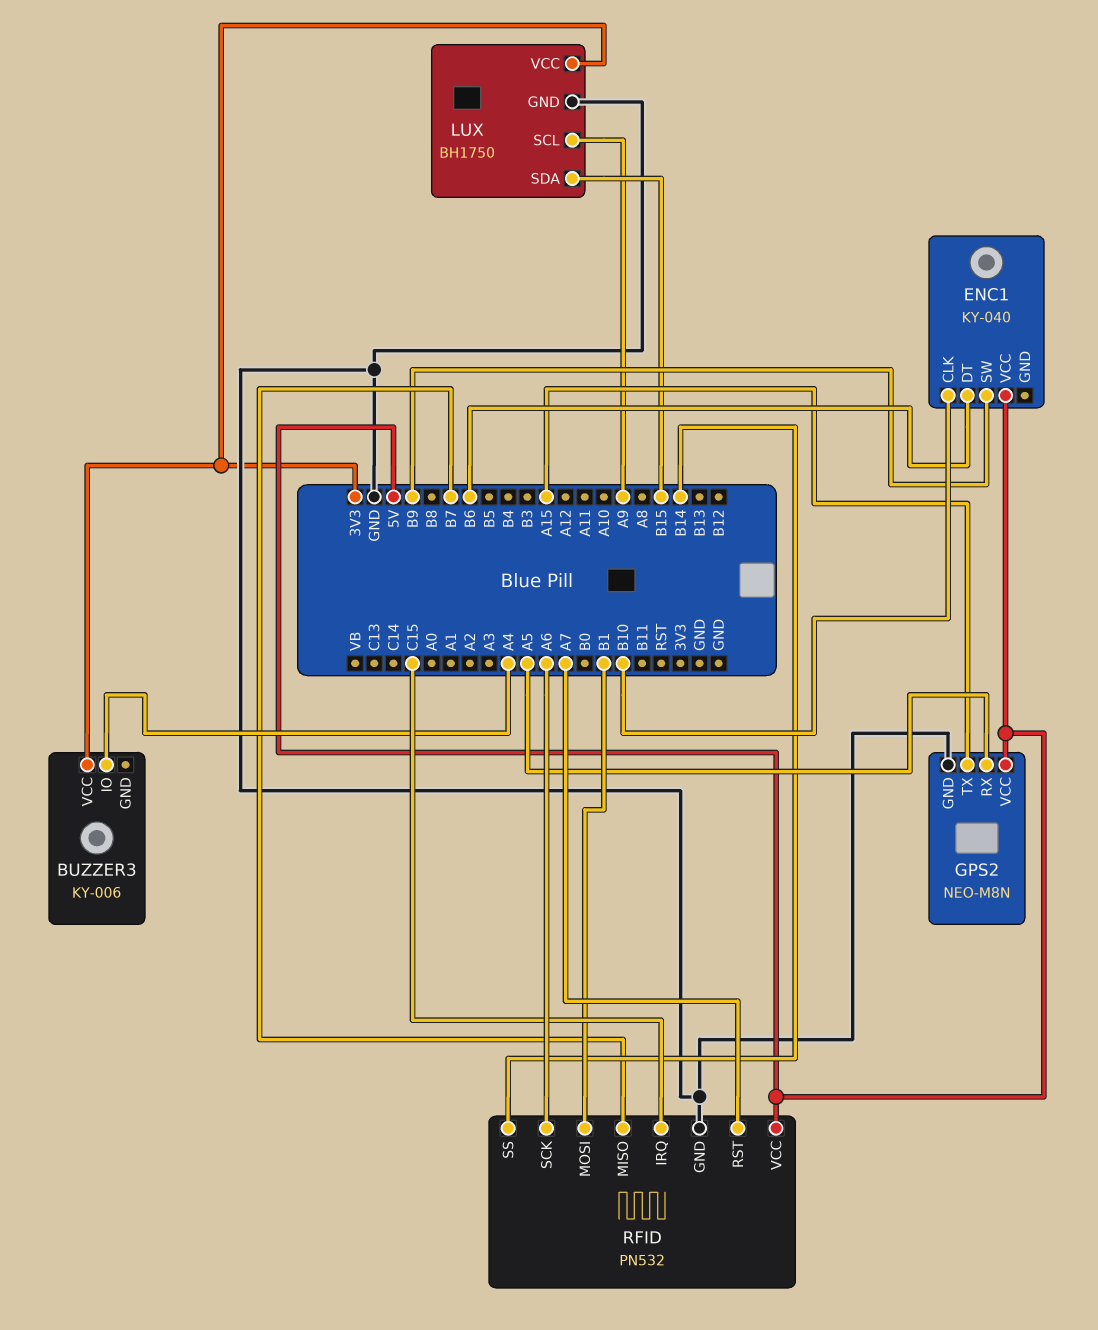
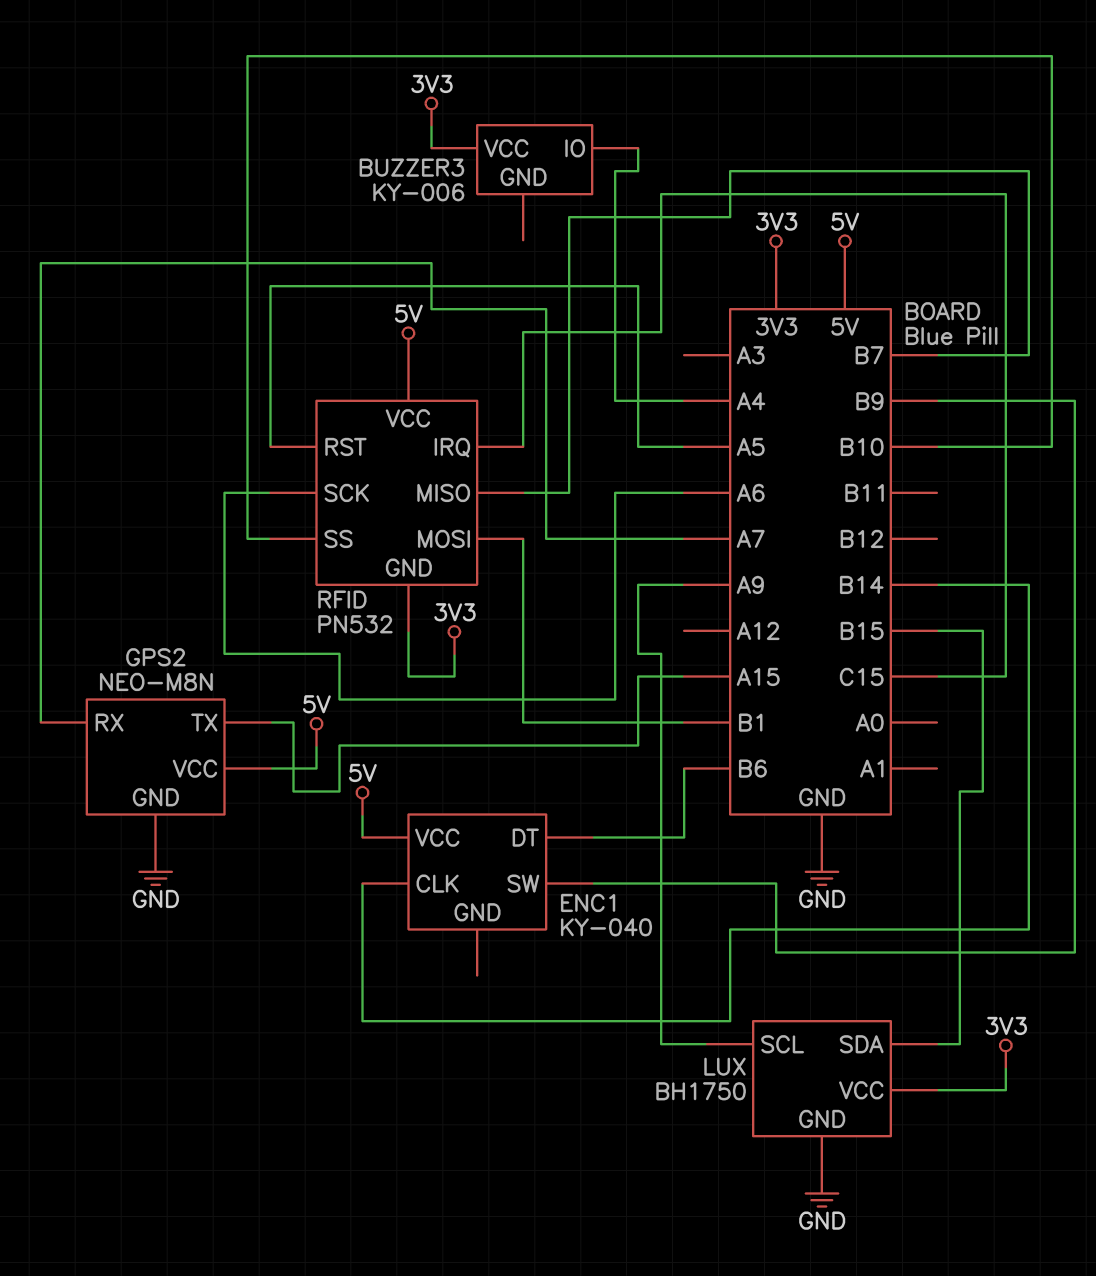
ENC1 pin CLK: B10 -> B14
GPS2 pin RX: A5 -> A7
RFID pin GND: GND -> 3V3
RFID pin RST: A7 -> A5
RFID pin SS: B14 -> B10

